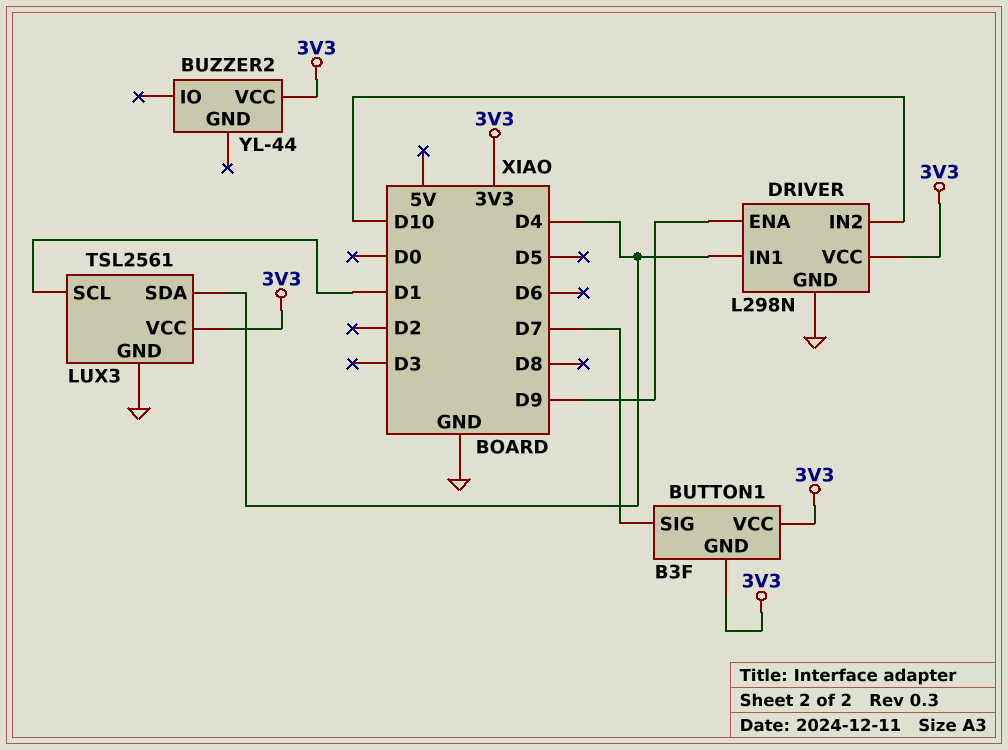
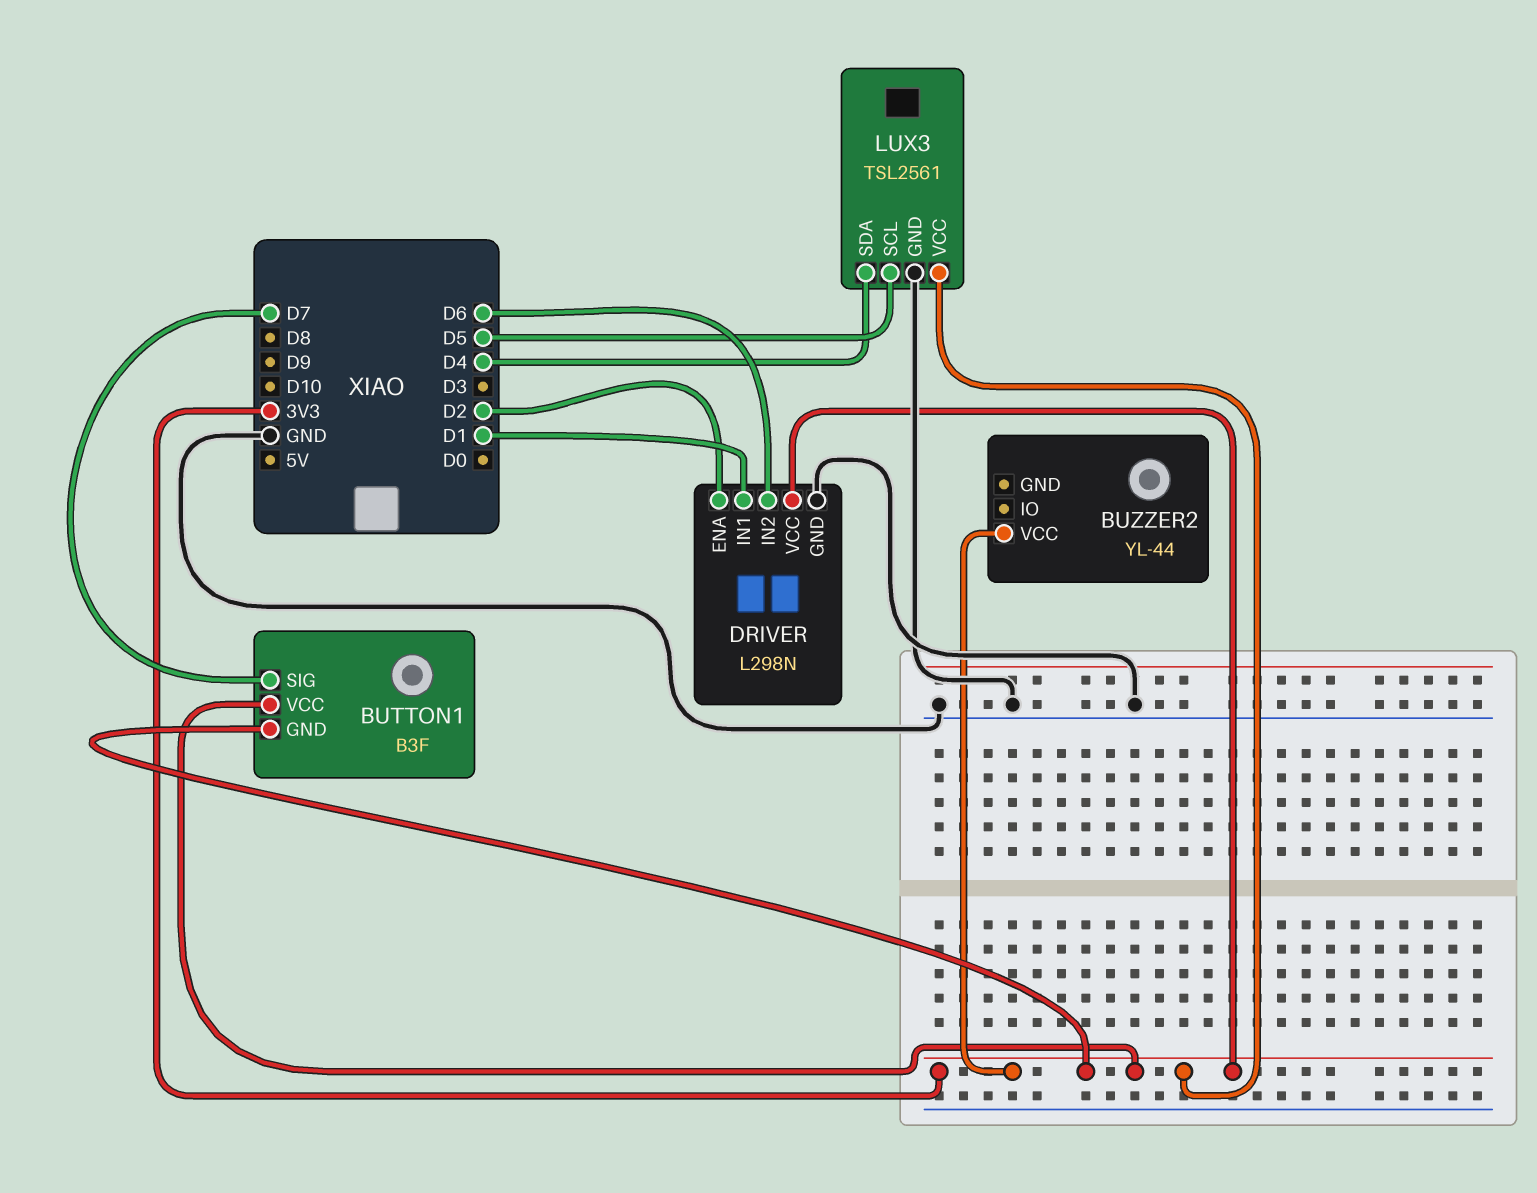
DRIVER pin ENA: D9 -> D2
DRIVER pin IN1: D4 -> D1
DRIVER pin IN2: D10 -> D6
LUX3 pin SCL: D1 -> D5

